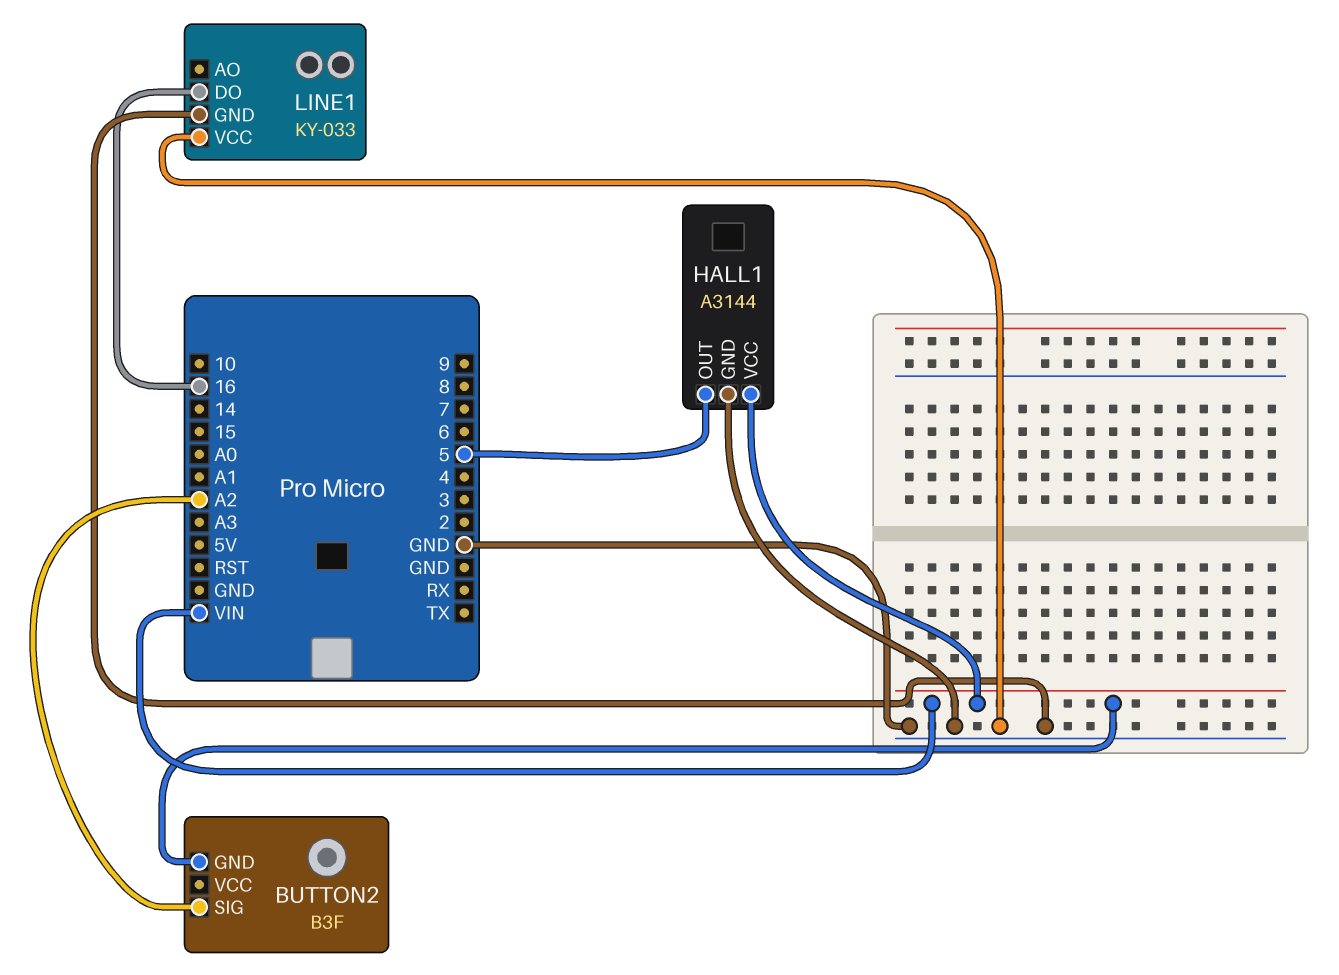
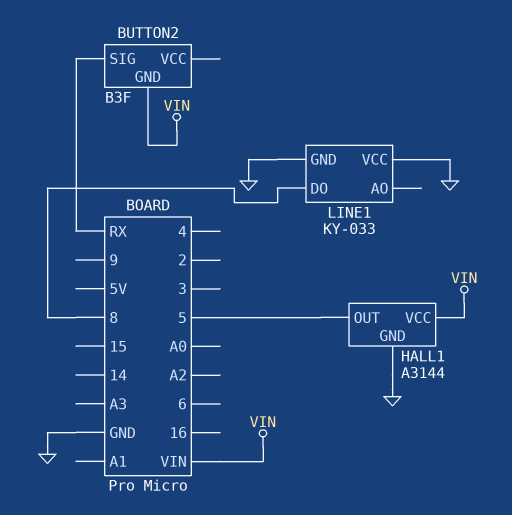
BUTTON2 pin SIG: A2 -> RX
LINE1 pin DO: 16 -> 8

